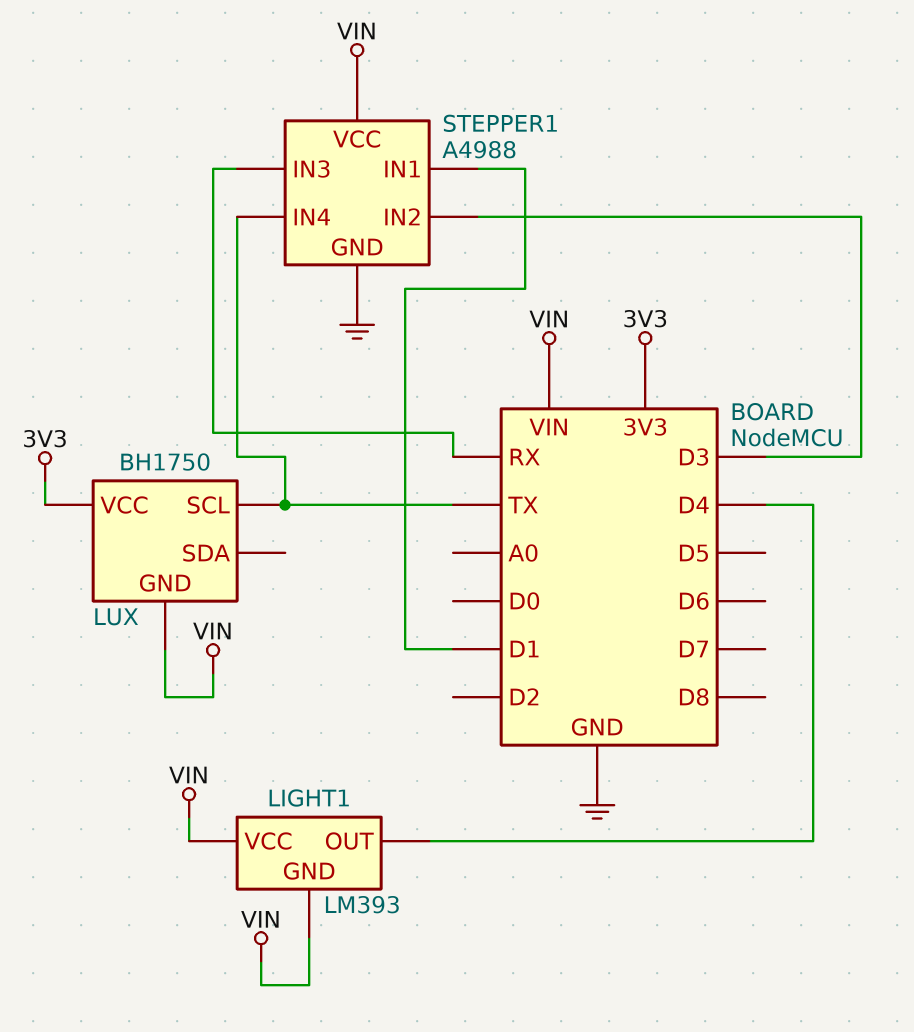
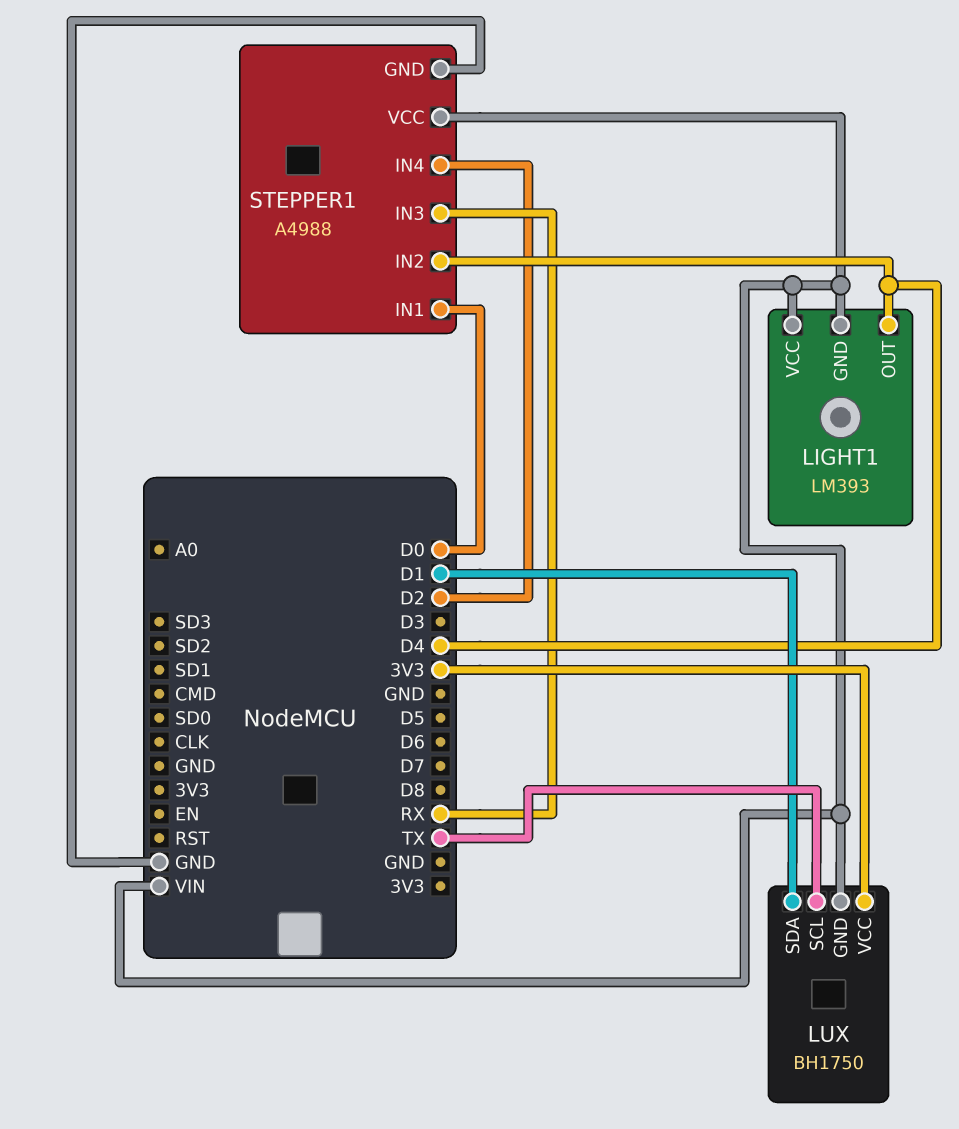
LUX pin SDA: none -> D1
STEPPER1 pin IN1: D1 -> D0
STEPPER1 pin IN2: D3 -> D4
STEPPER1 pin IN4: TX -> D2

